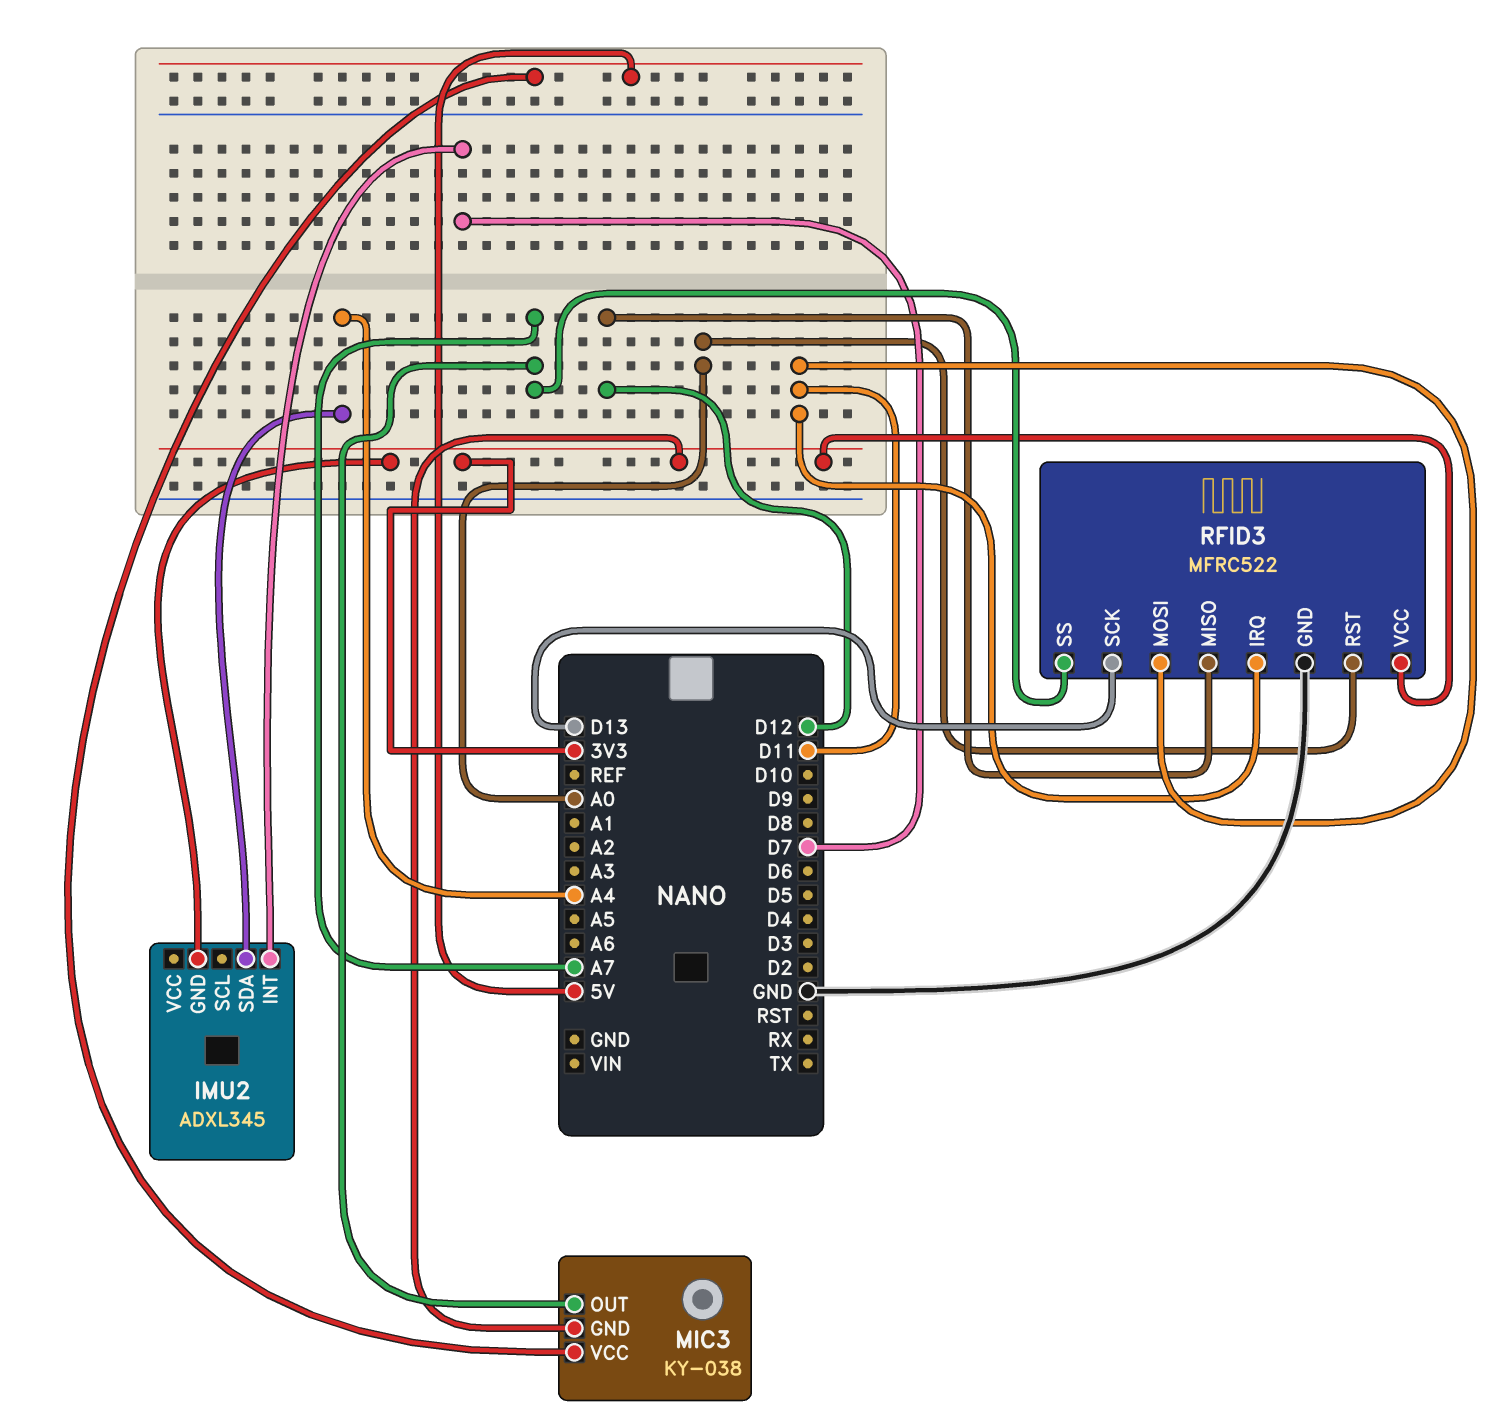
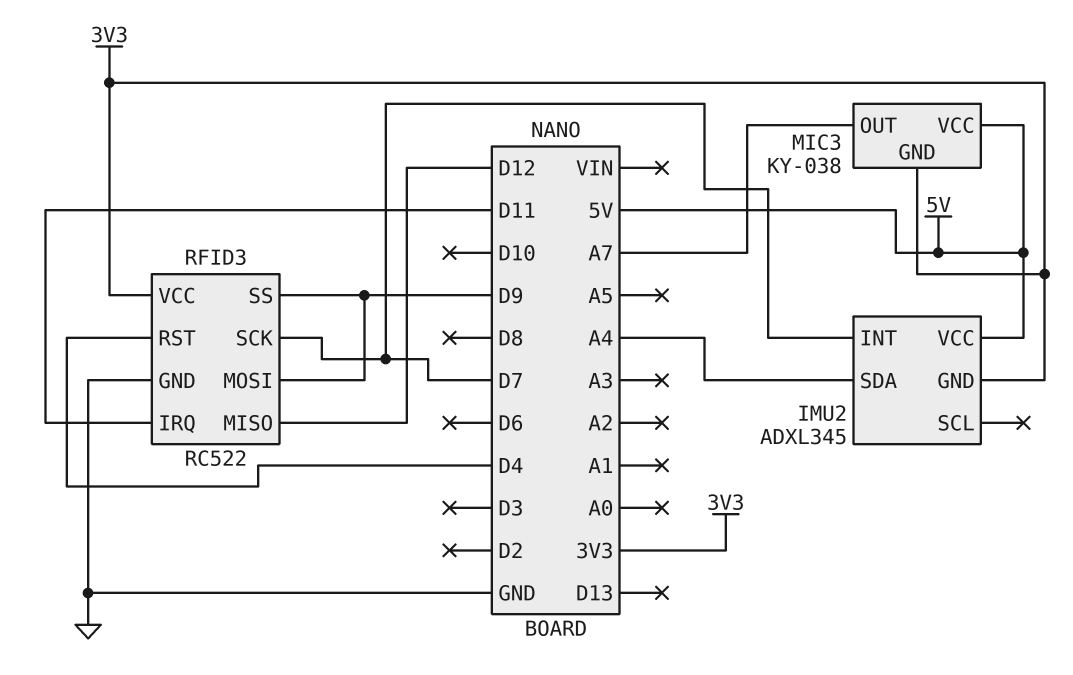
IMU2 pin VCC: none -> 5V
RFID3: MFRC522 -> RC522
RFID3 pin MOSI: D11 -> D9
RFID3 pin RST: A0 -> D4
RFID3 pin SCK: D13 -> D7
RFID3 pin SS: A7 -> D9

